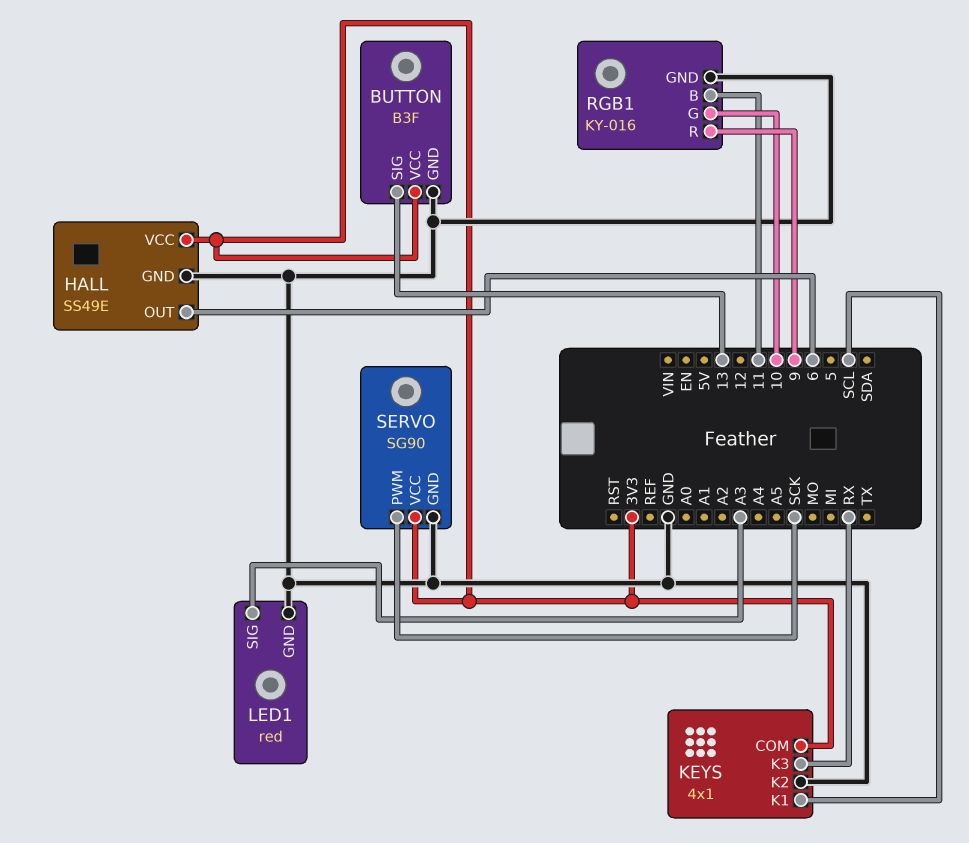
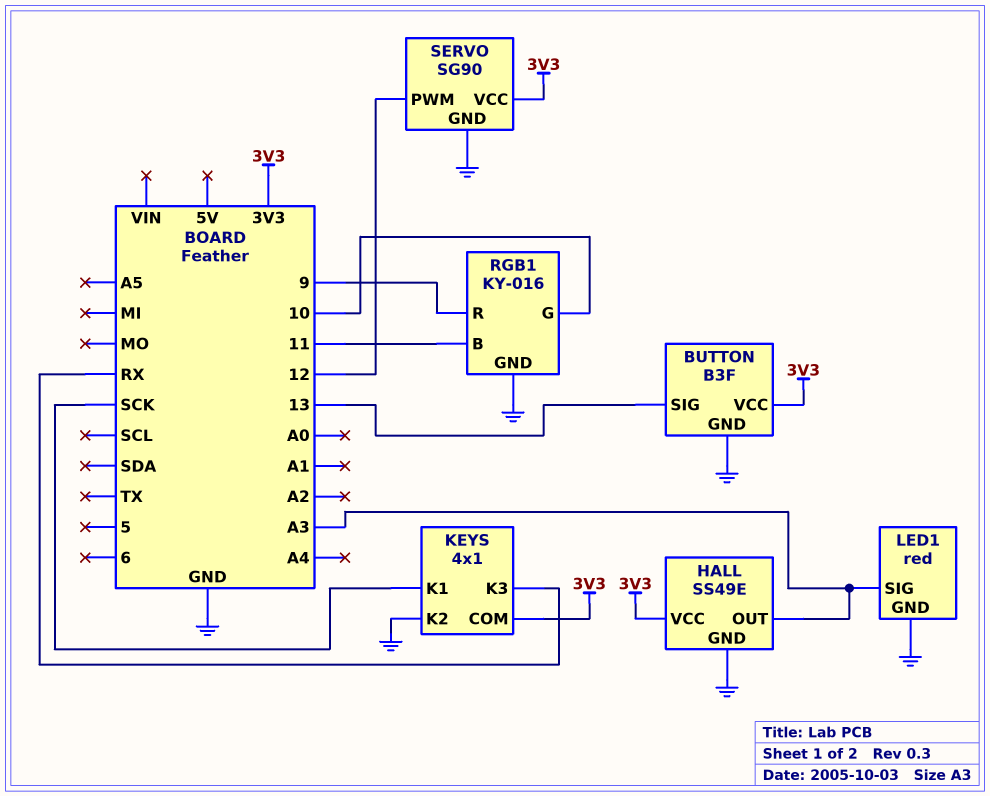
HALL pin OUT: 6 -> A3
KEYS pin K1: SCL -> SCK
SERVO pin PWM: SCK -> 12

